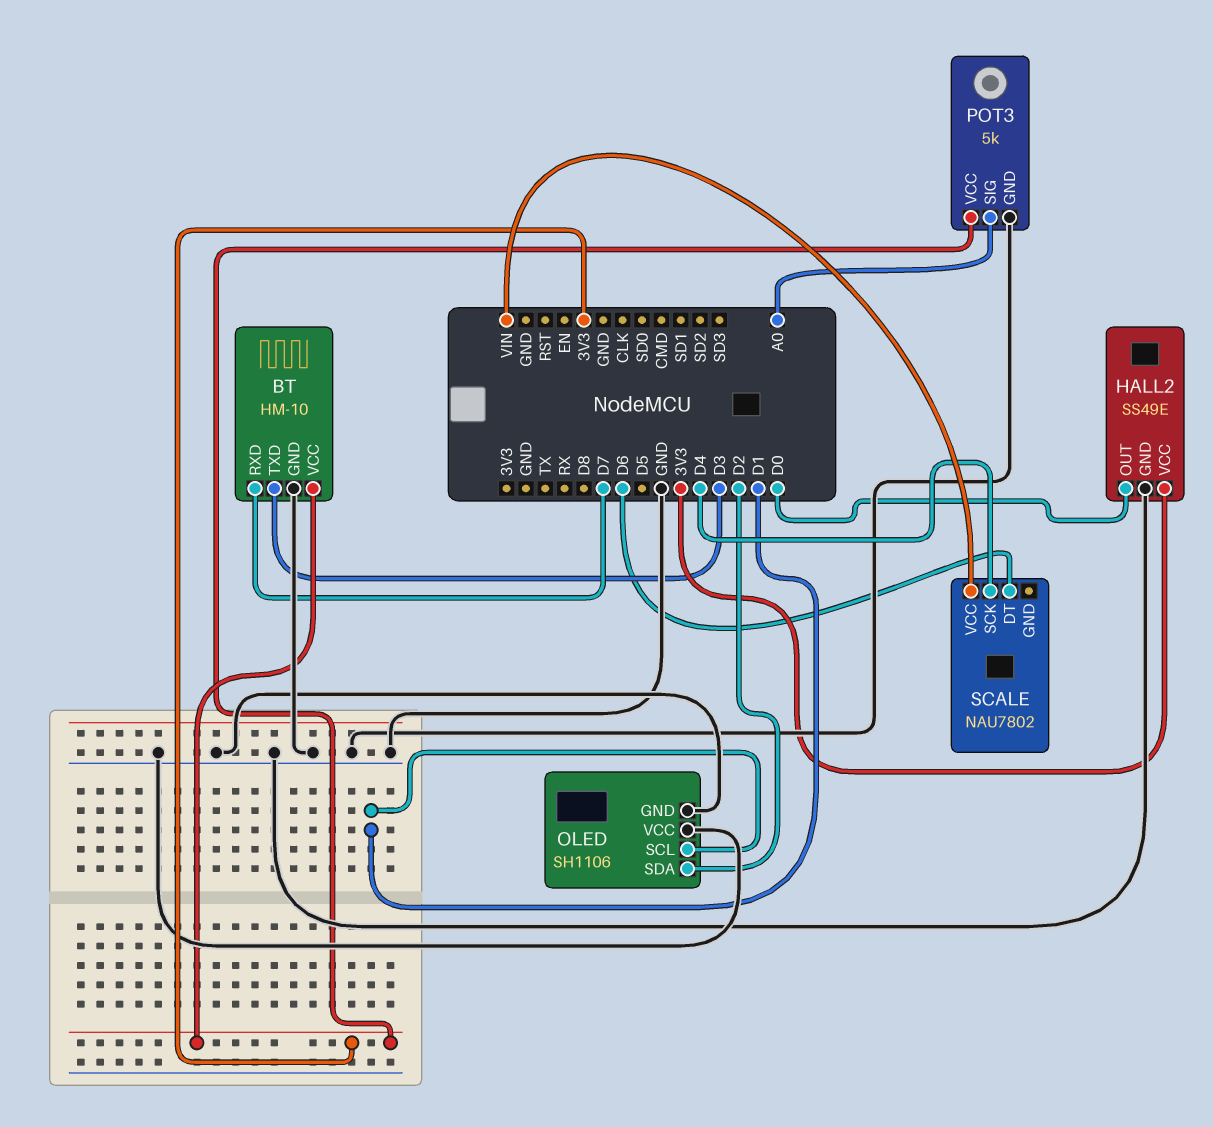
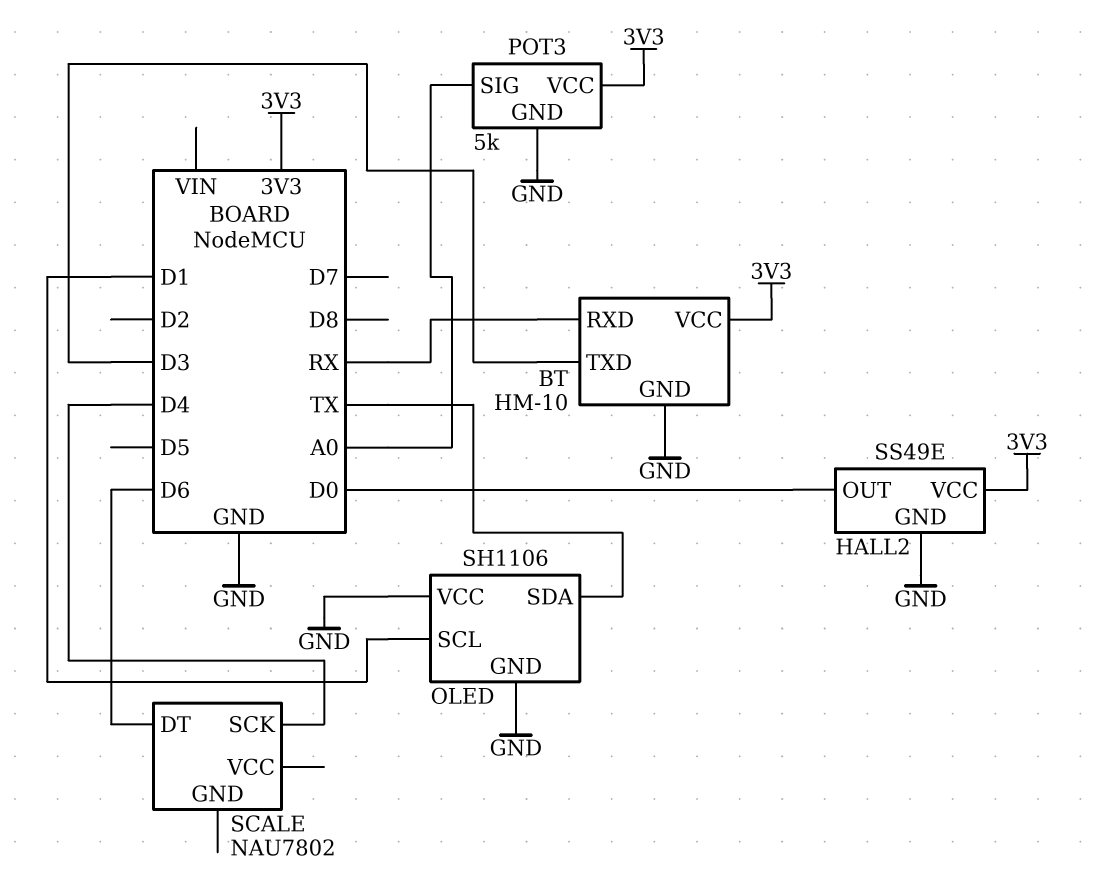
BT pin RXD: D7 -> RX
OLED pin SDA: D2 -> TX
SCALE pin VCC: VIN -> none

